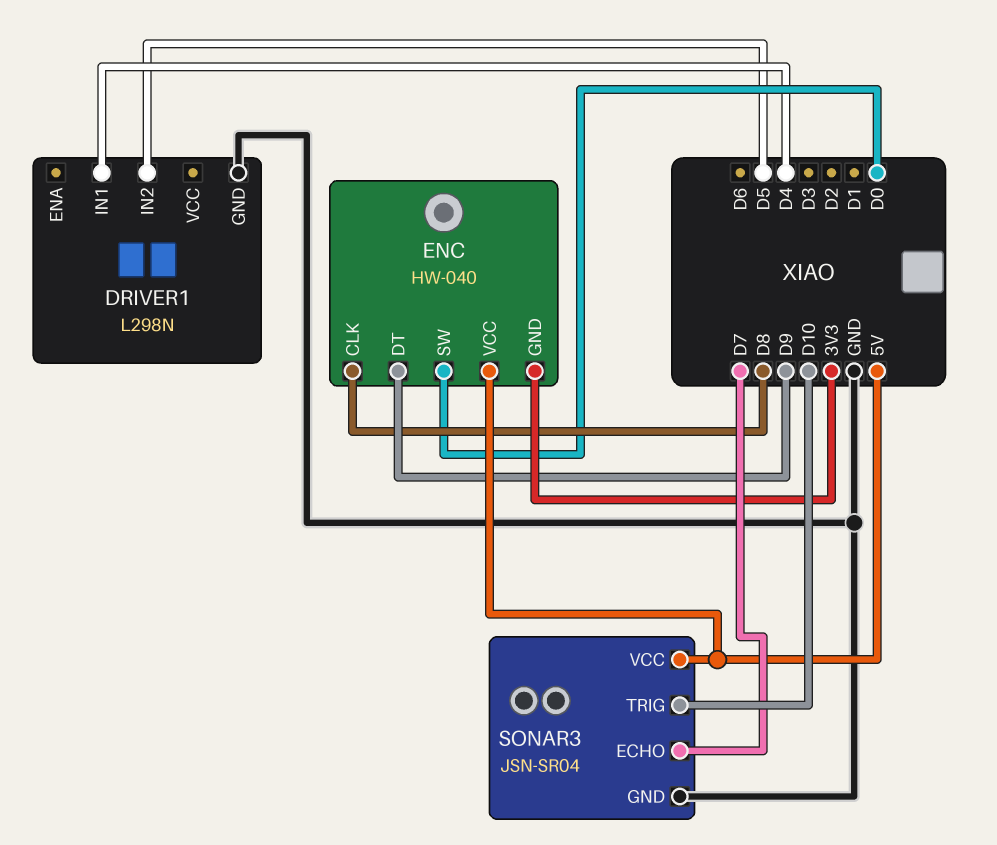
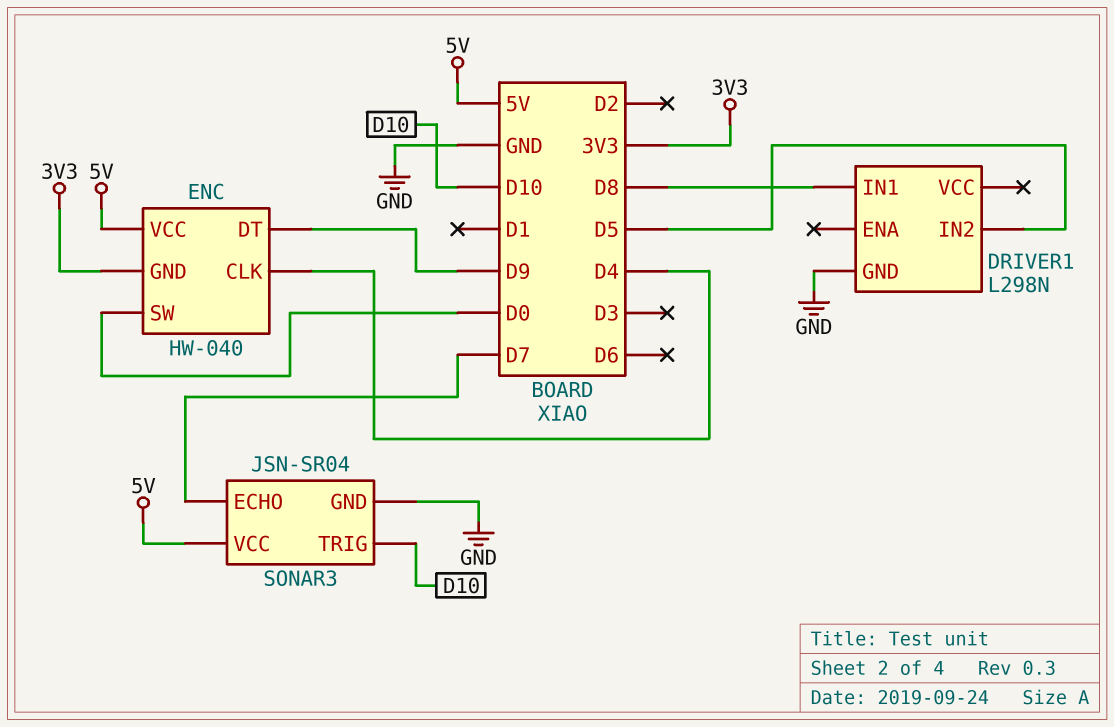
DRIVER1 pin IN1: D4 -> D8
ENC pin CLK: D8 -> D4

